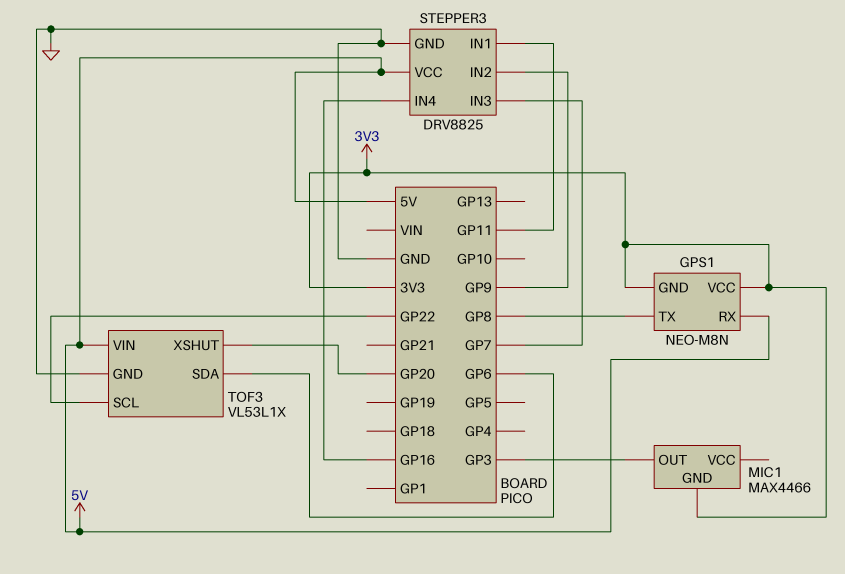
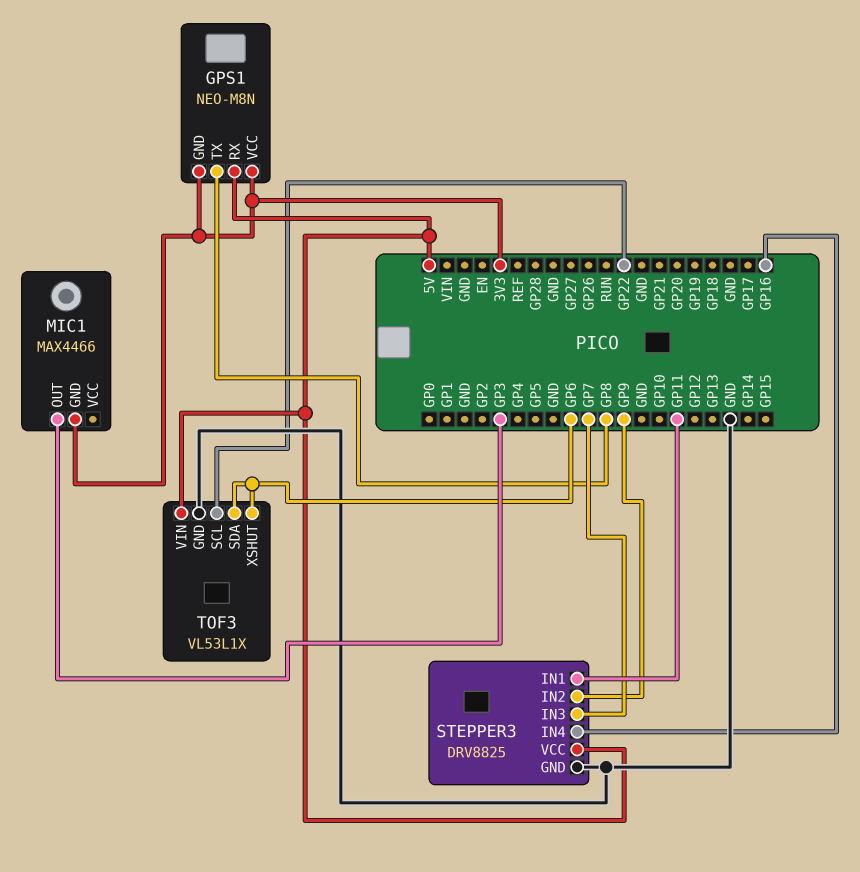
TOF3 pin XSHUT: GP20 -> GP6

